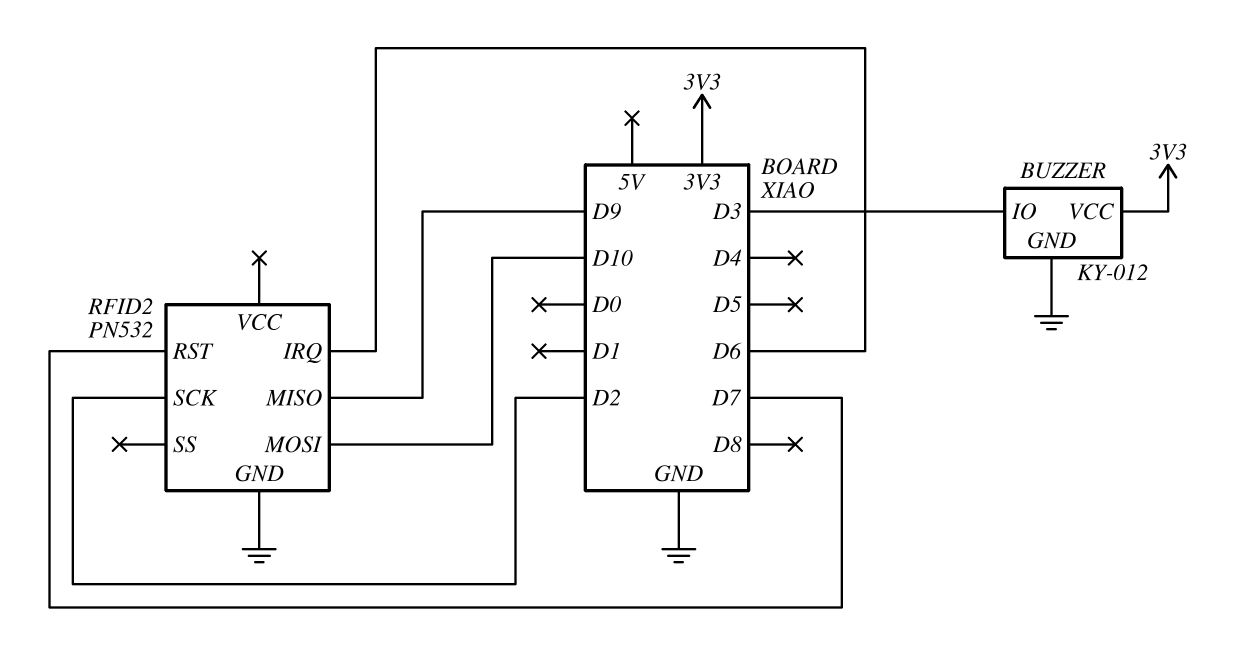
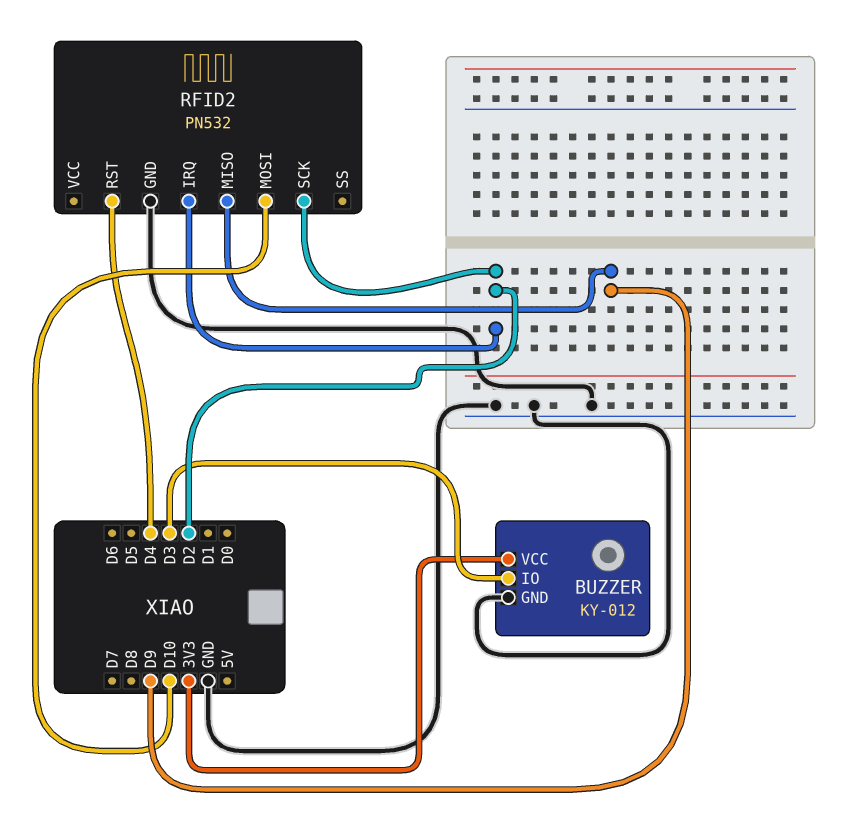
RFID2 pin IRQ: D6 -> D2
RFID2 pin RST: D7 -> D4

